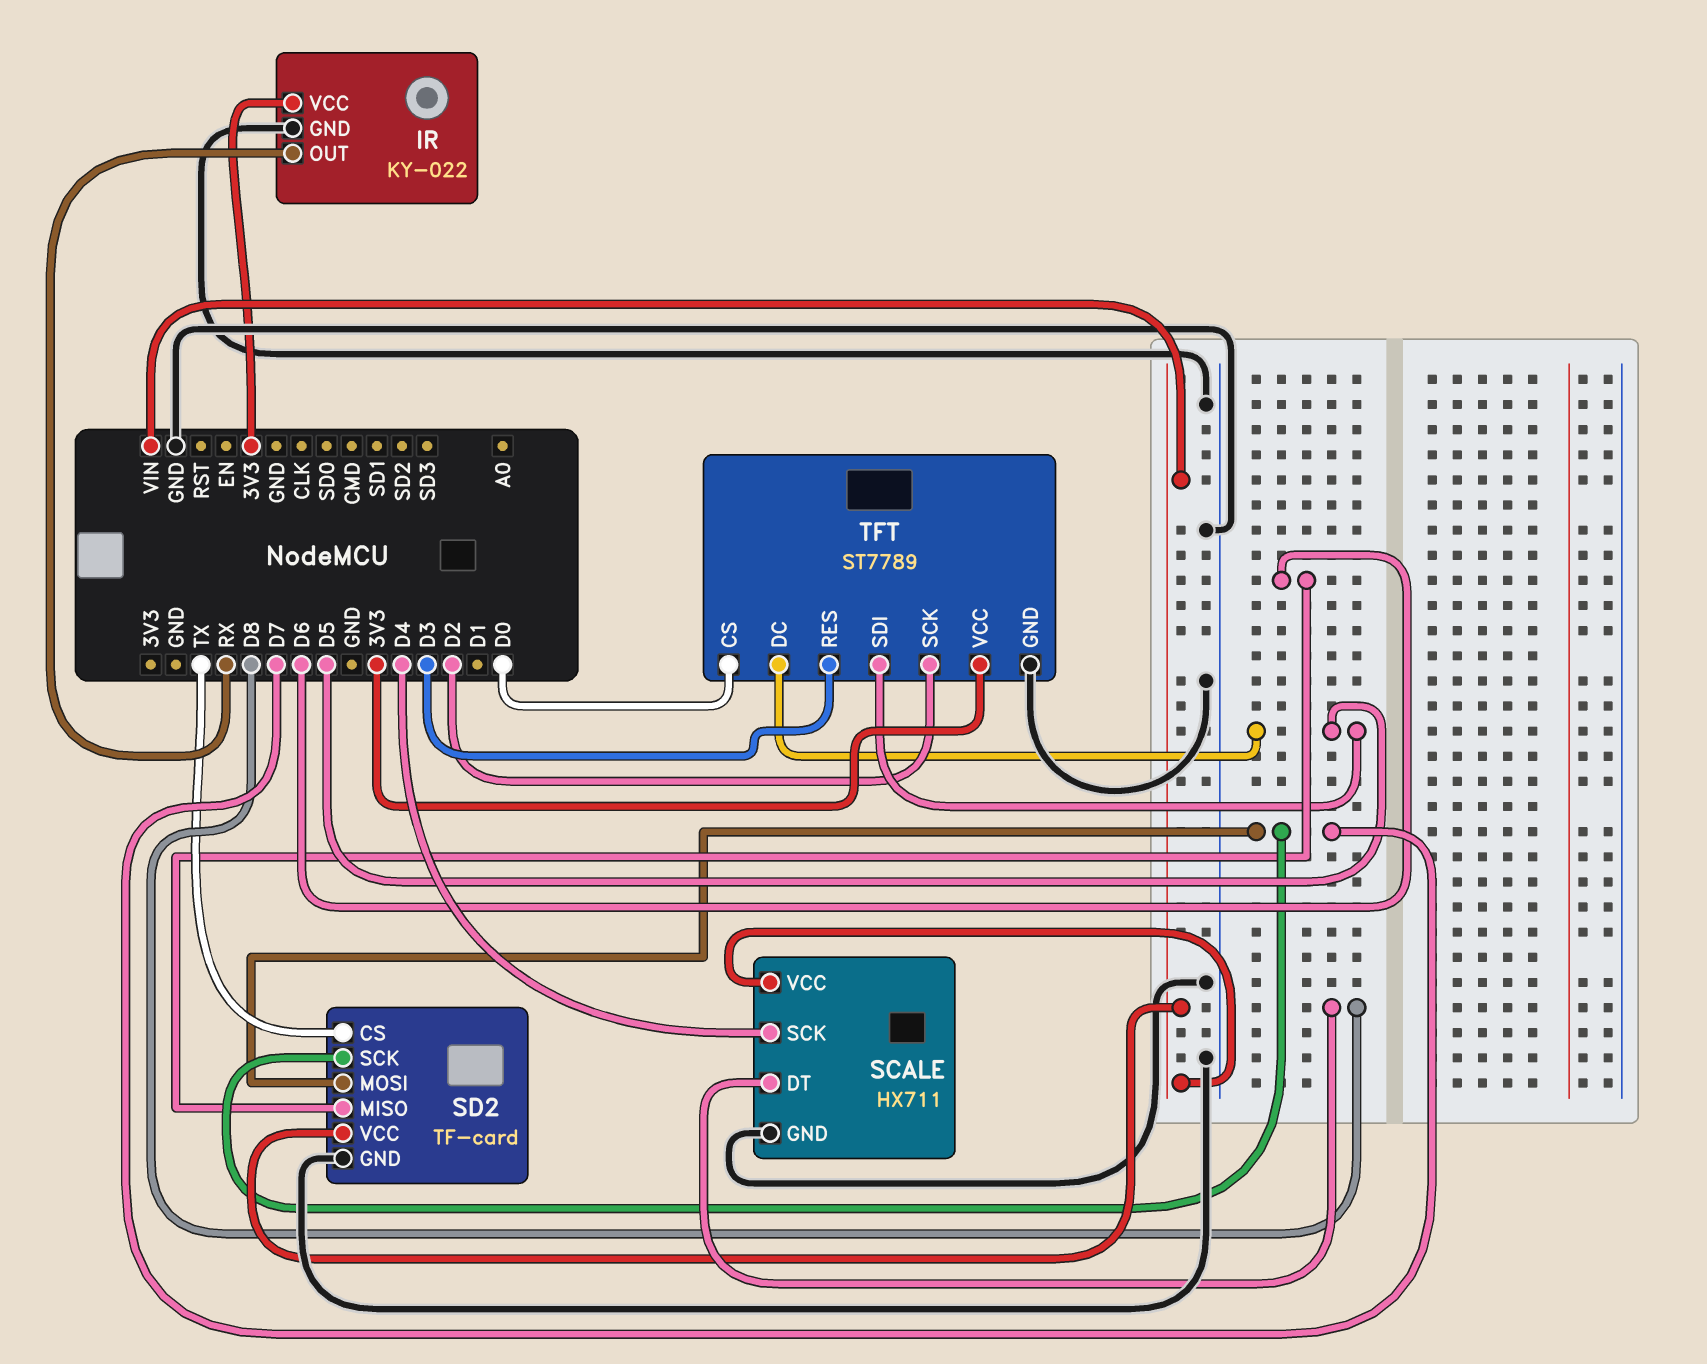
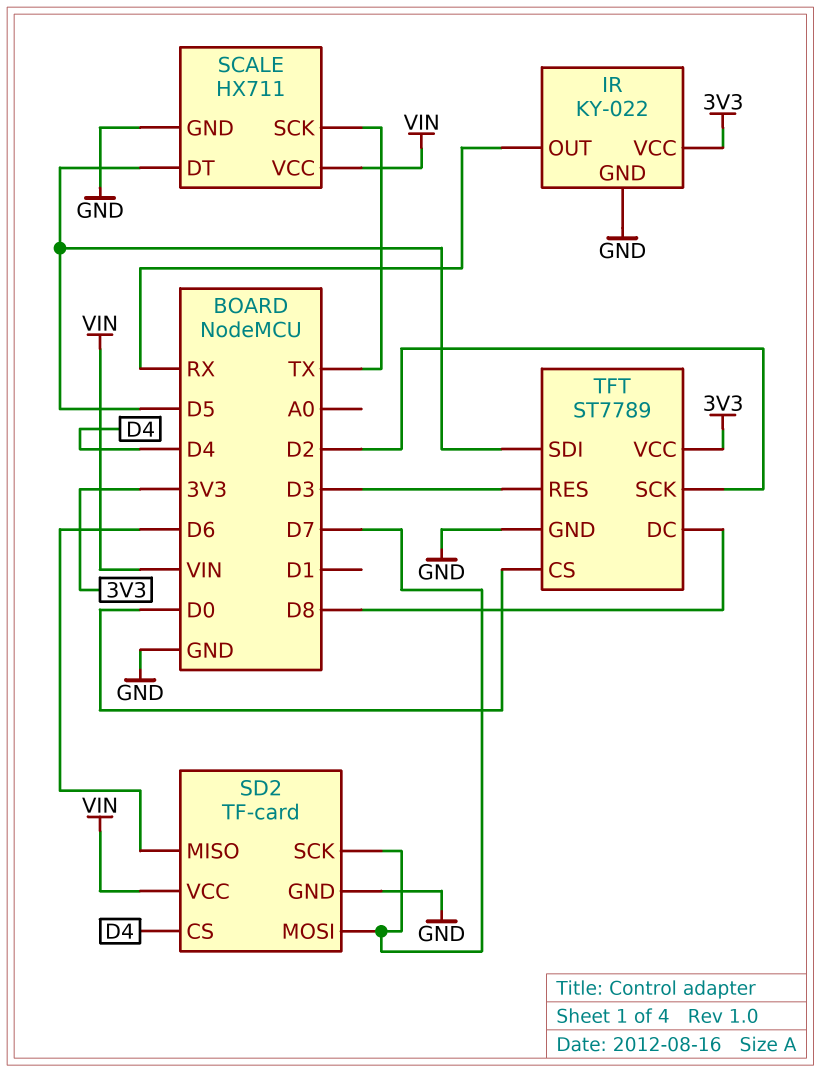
SCALE pin DT: D8 -> D5
SCALE pin SCK: D4 -> TX
SD2 pin CS: TX -> D4
TFT pin DC: D5 -> D8

